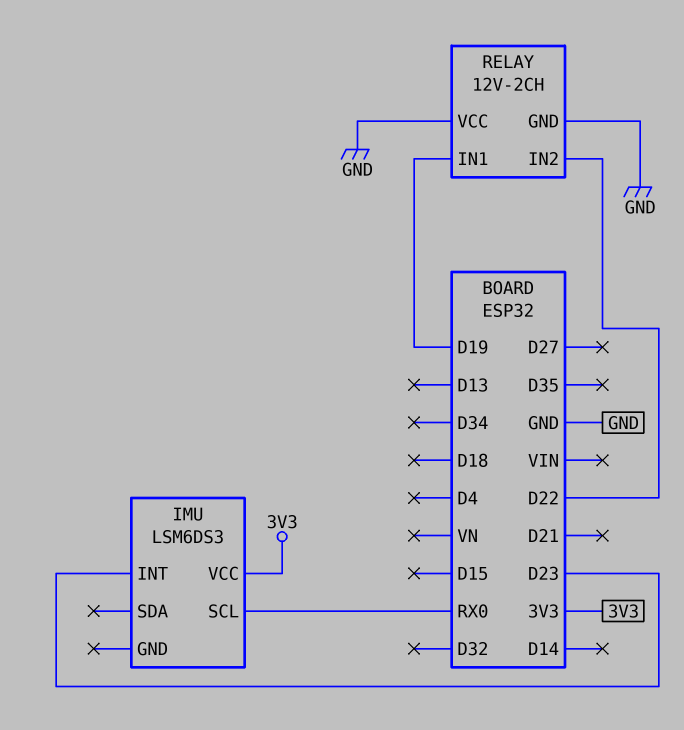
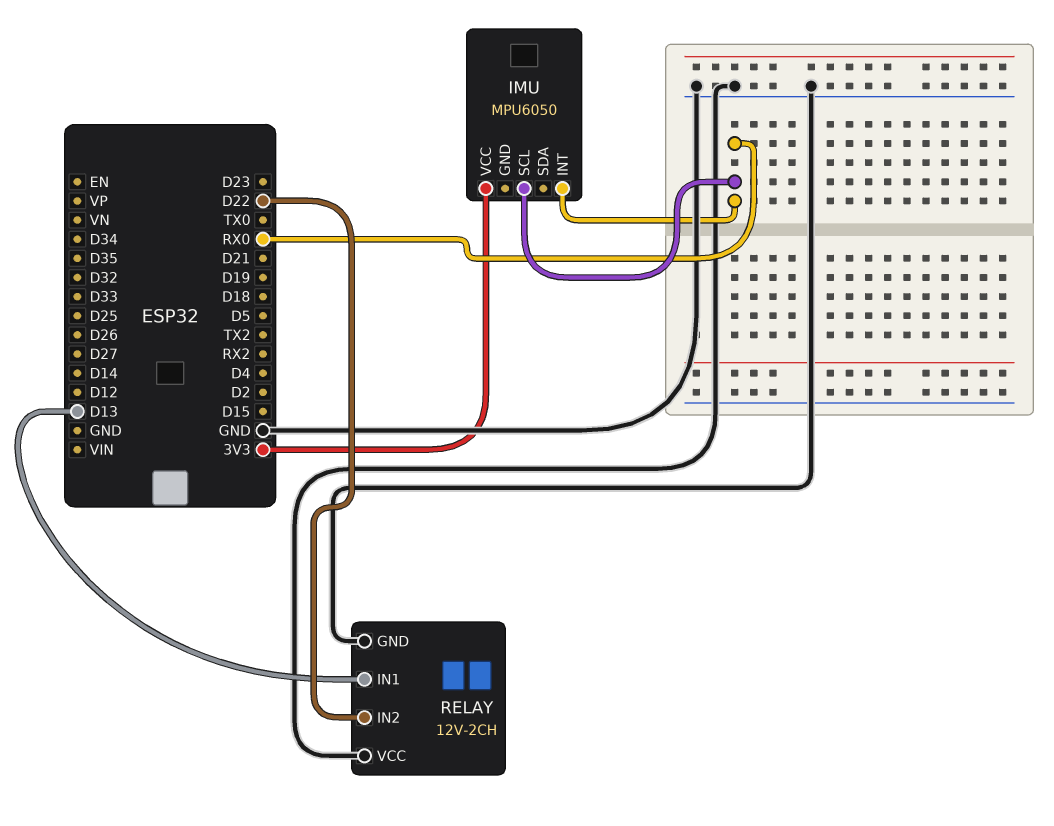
IMU: LSM6DS3 -> MPU6050
IMU pin INT: D23 -> RX0
RELAY pin IN1: D19 -> D13

